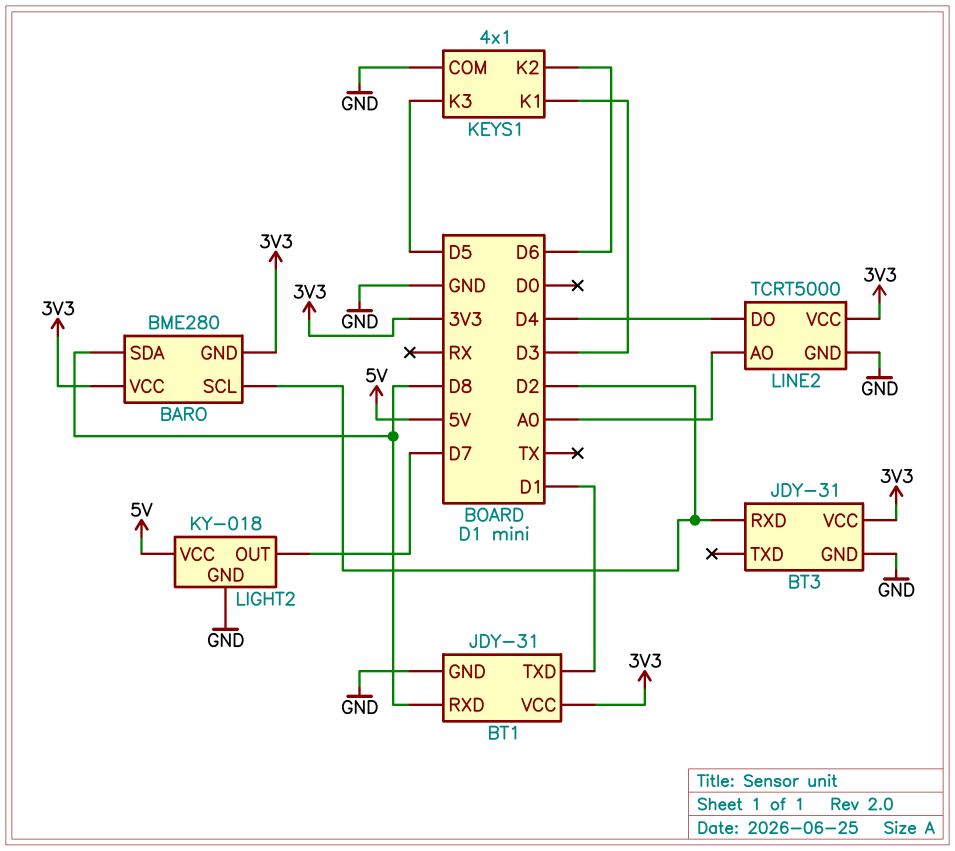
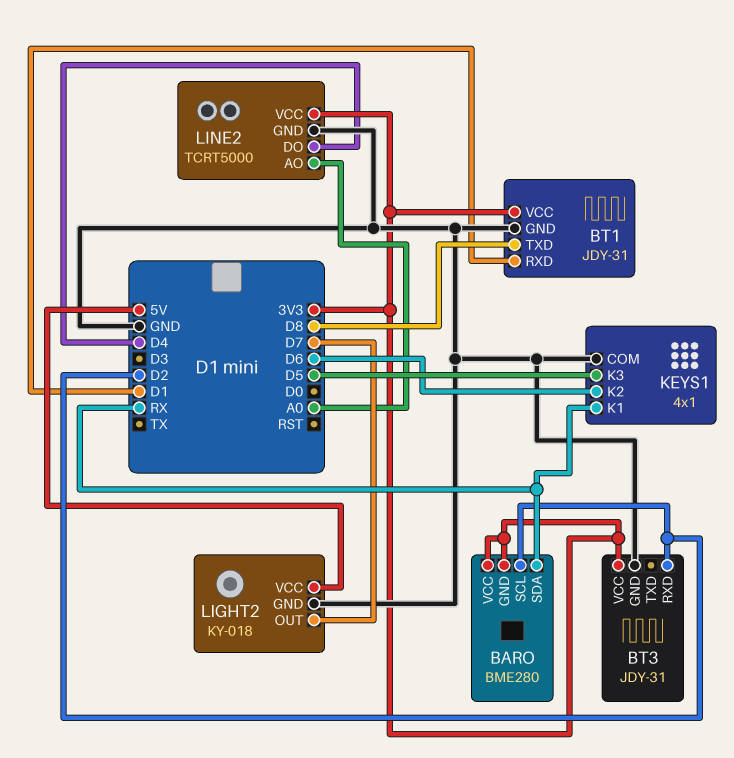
BARO pin SDA: D8 -> RX
BT1 pin RXD: D8 -> D1
BT1 pin TXD: D1 -> D8
KEYS1 pin K1: D3 -> RX

